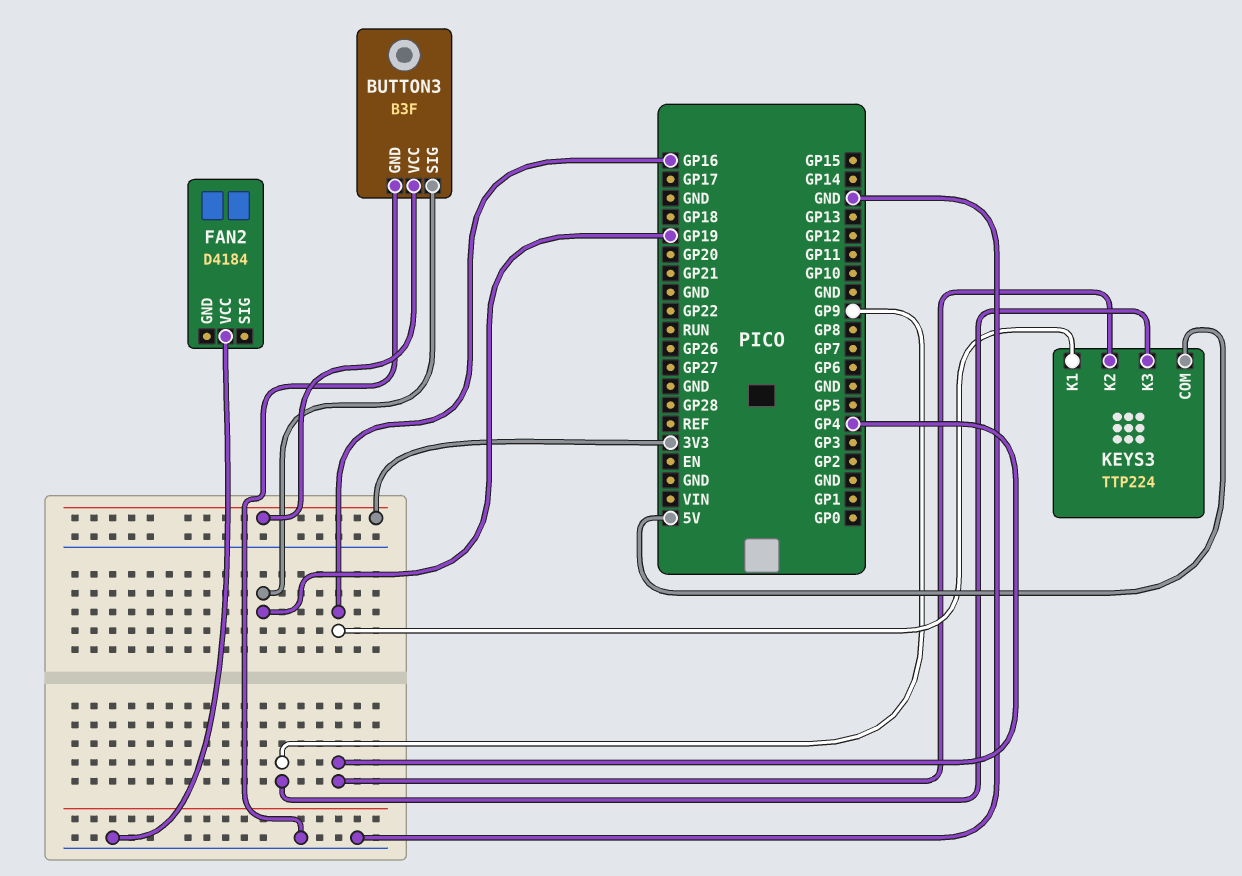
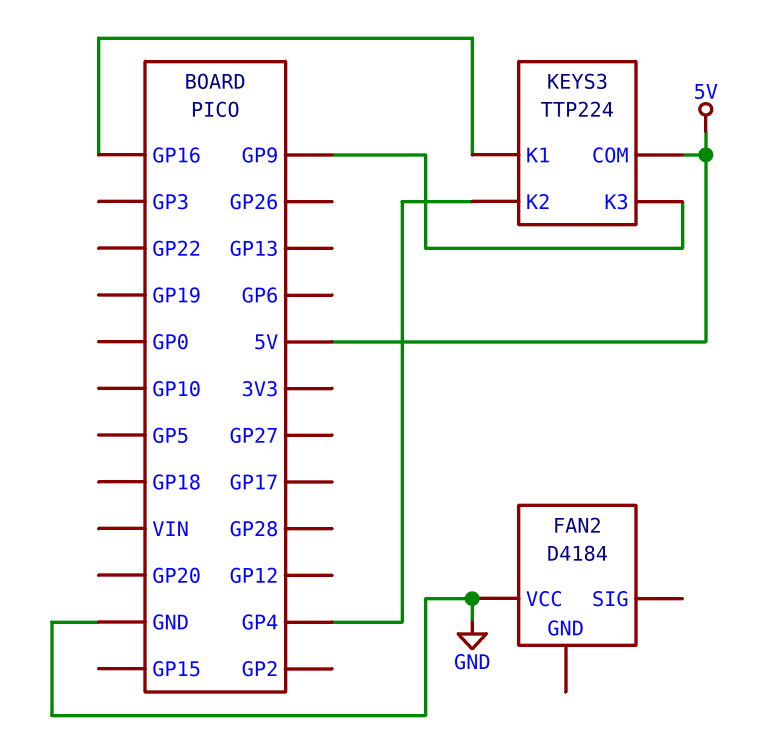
BUTTON3: B3F -> none
BUTTON3 pin GND: GND -> none
BUTTON3 pin SIG: GP19 -> none
BUTTON3 pin VCC: 3V3 -> none

